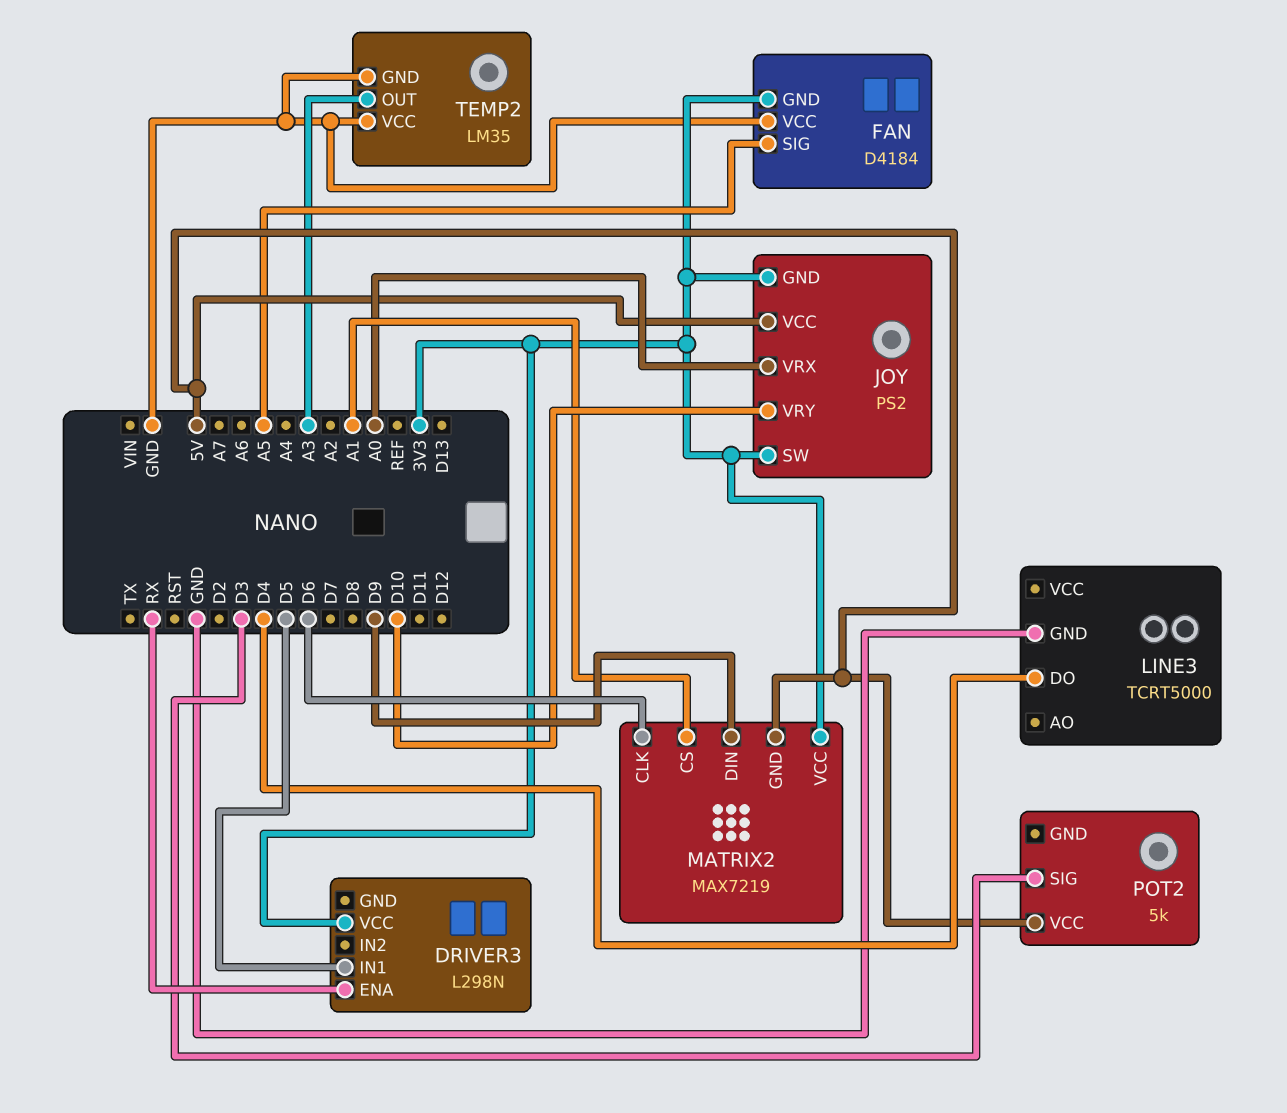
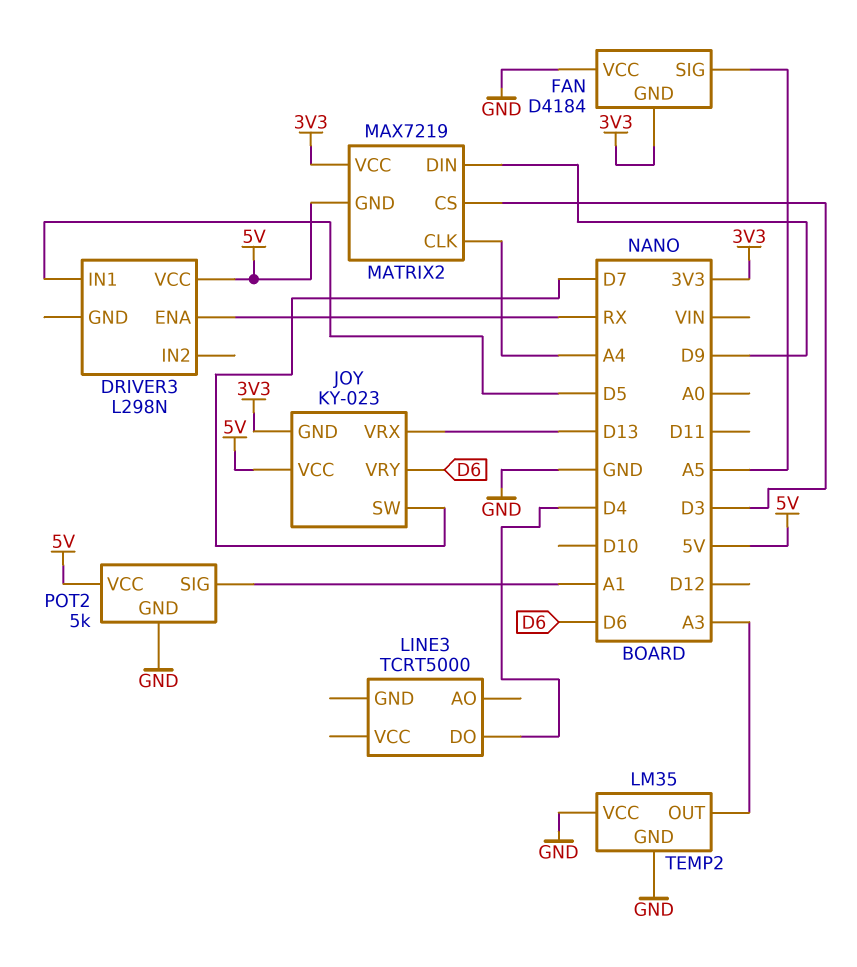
DRIVER3 pin VCC: 3V3 -> 5V
JOY: PS2 -> KY-023
JOY pin SW: 3V3 -> D7
JOY pin VRX: A0 -> D13
JOY pin VRY: D10 -> D6
LINE3 pin GND: GND -> none
MATRIX2 pin CLK: D6 -> A4
MATRIX2 pin CS: A1 -> D3
POT2 pin GND: none -> GND
POT2 pin SIG: D3 -> A1

